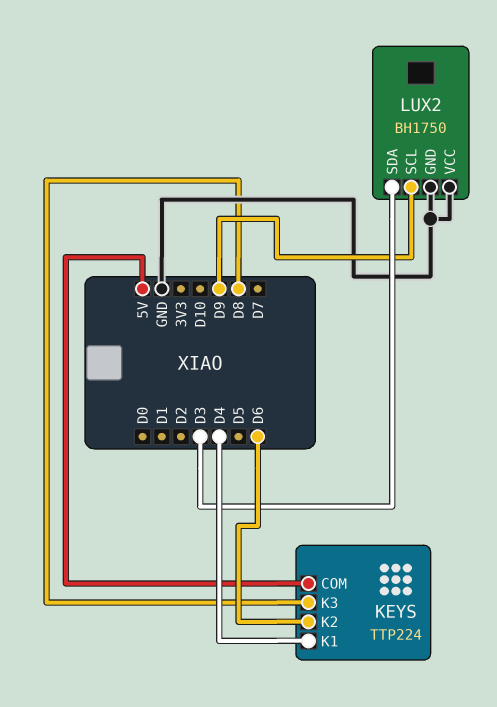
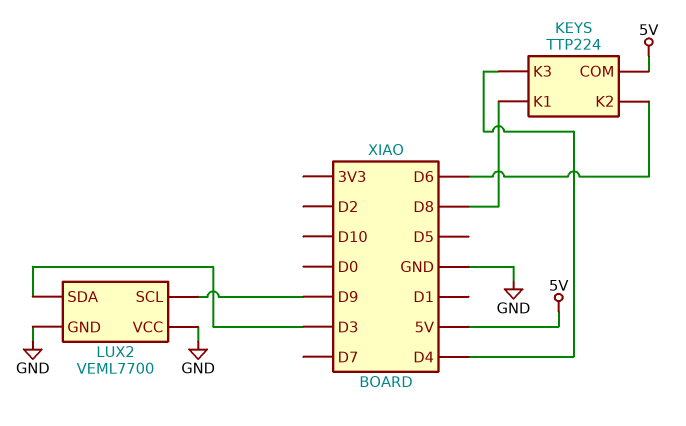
KEYS pin K1: D4 -> D8
KEYS pin K3: D8 -> D4
LUX2: BH1750 -> VEML7700

